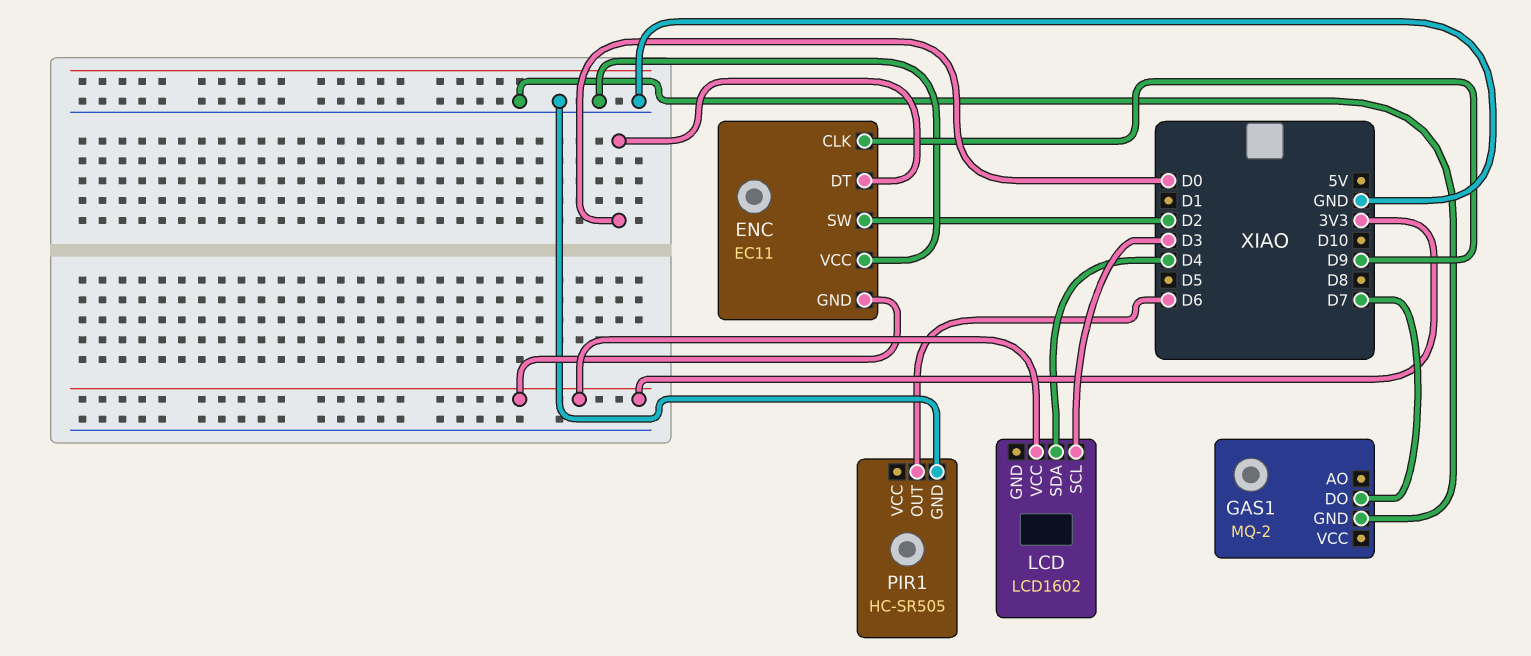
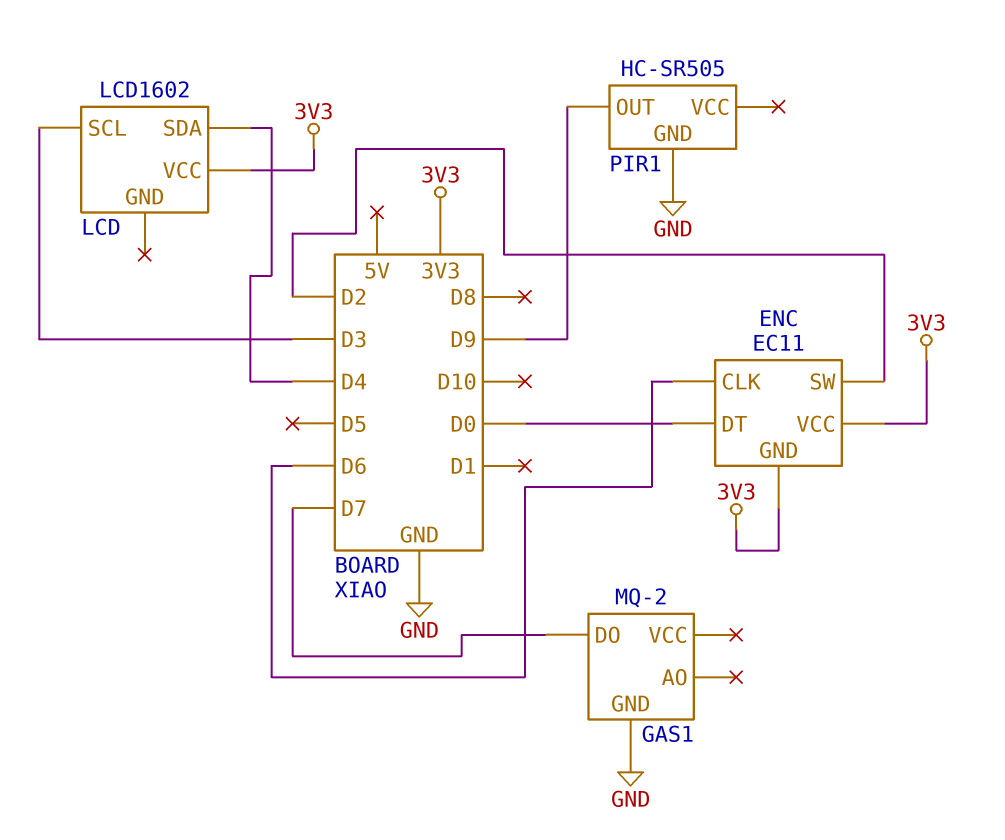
ENC pin CLK: D9 -> D6
ENC pin VCC: GND -> 3V3
PIR1 pin OUT: D6 -> D9

